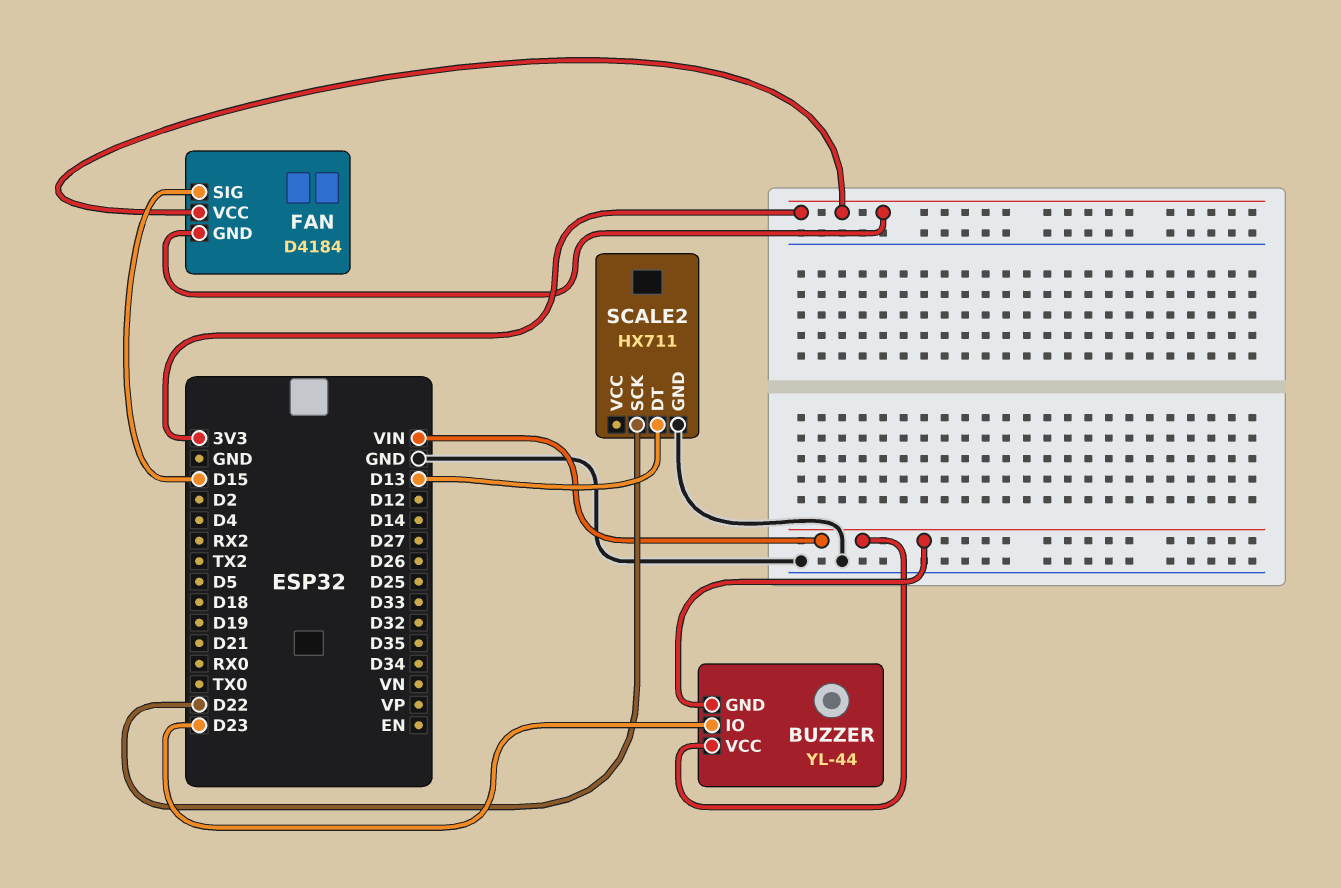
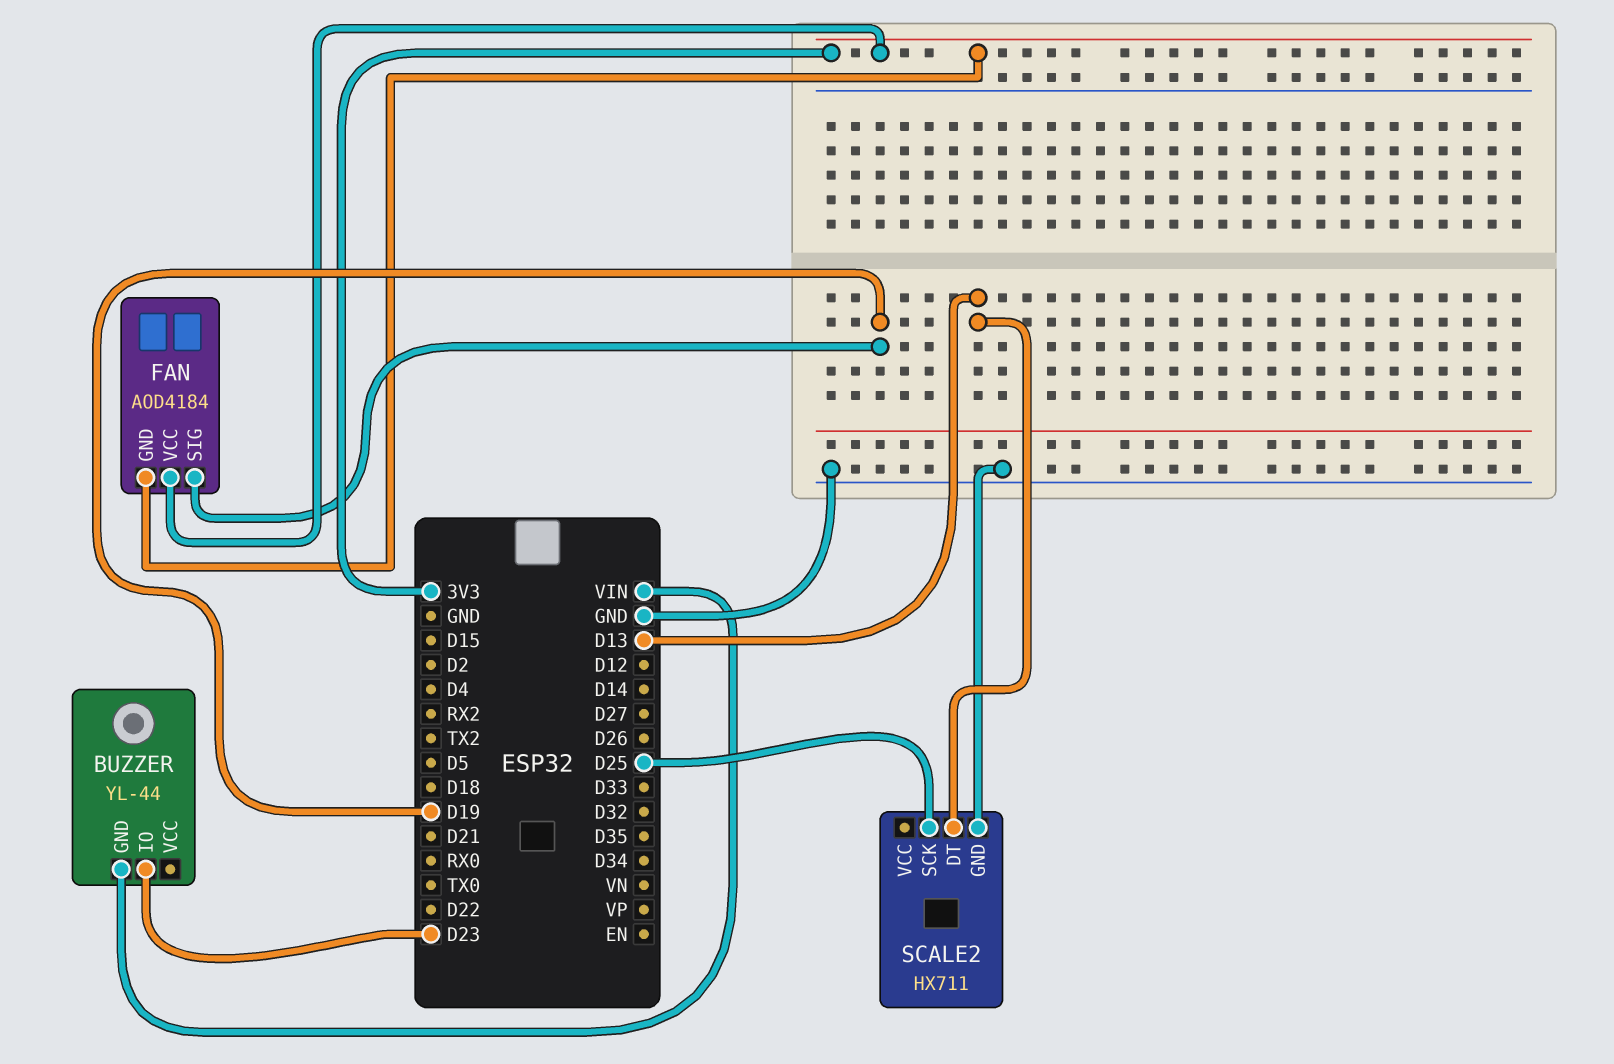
BUZZER pin VCC: VIN -> none
FAN: D4184 -> AOD4184
FAN pin SIG: D15 -> D19
SCALE2 pin SCK: D22 -> D25

